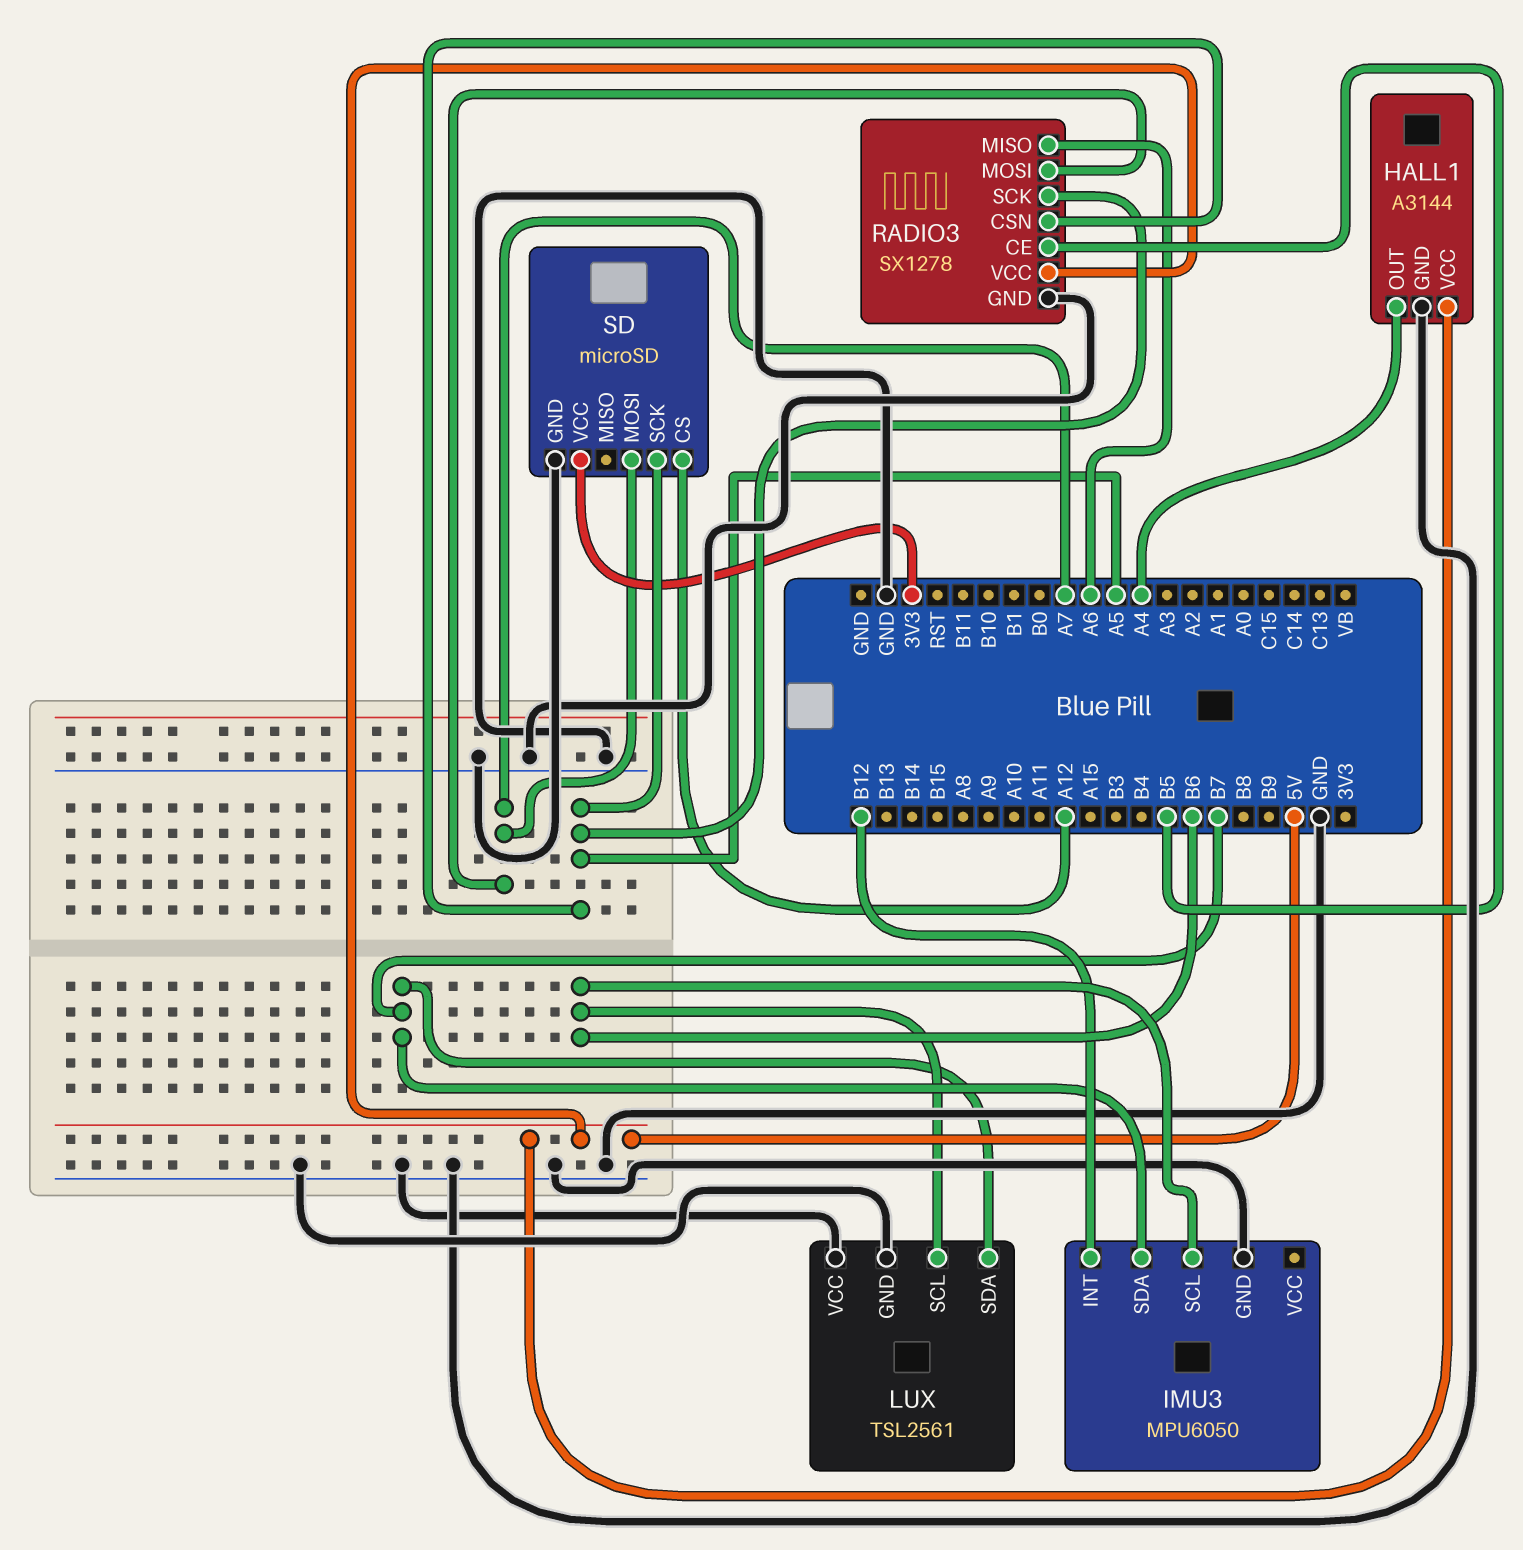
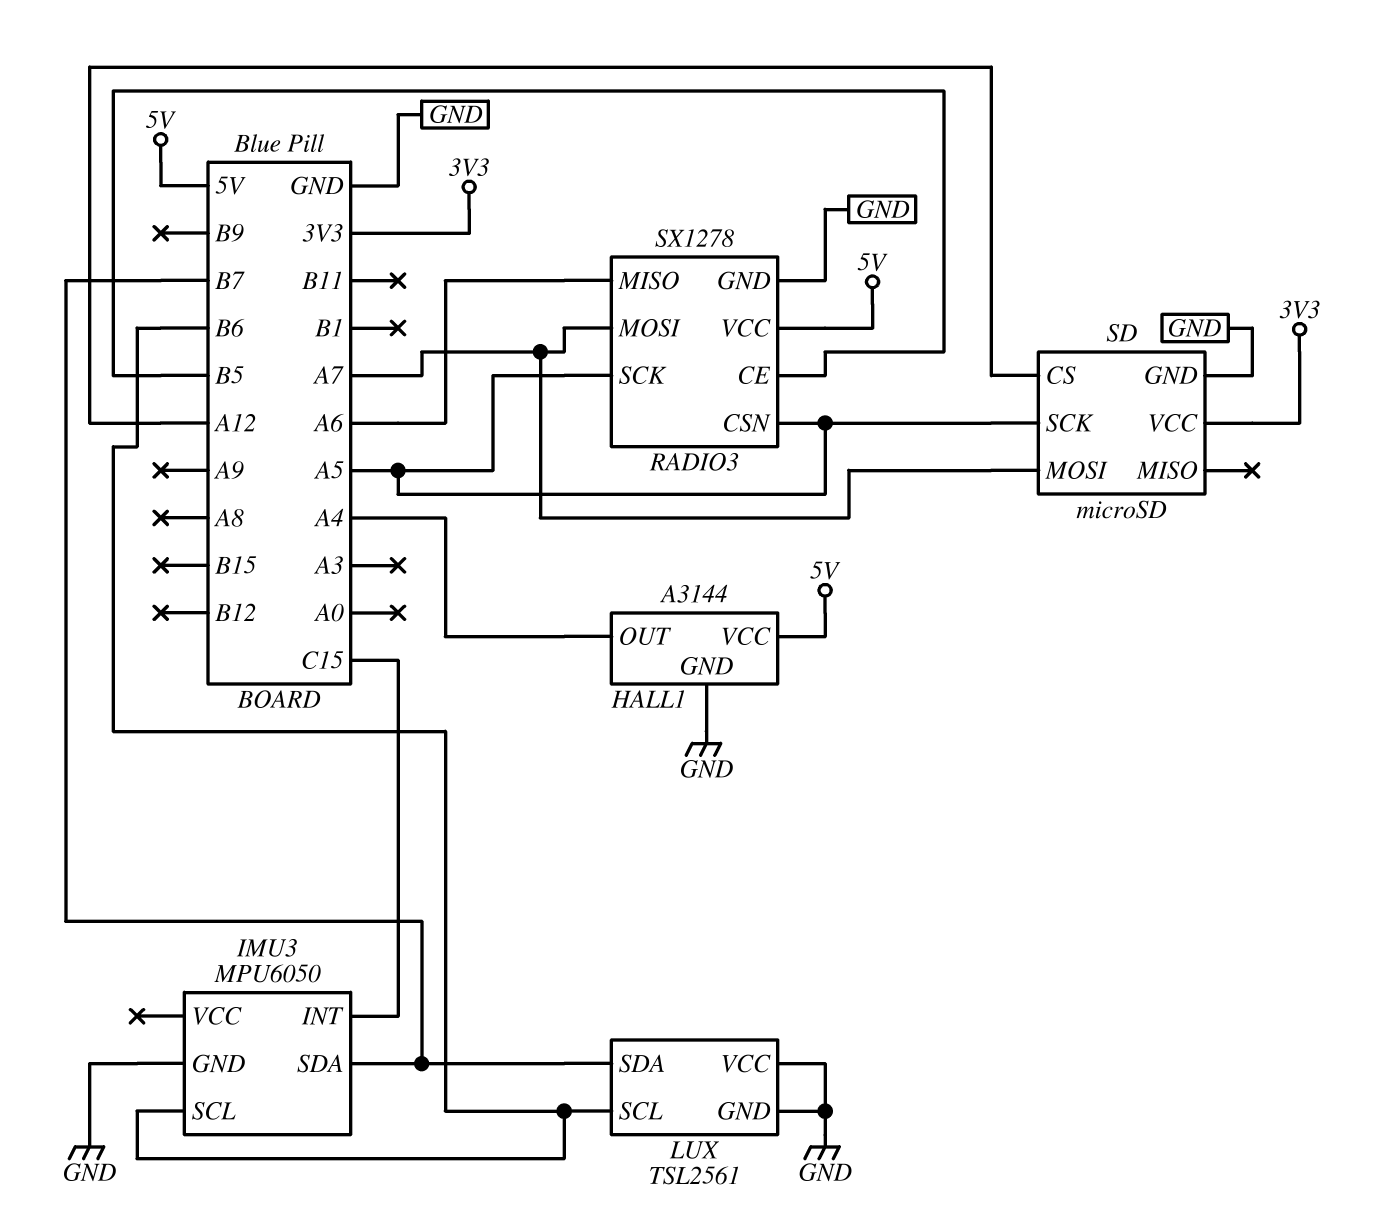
IMU3 pin INT: B12 -> C15

